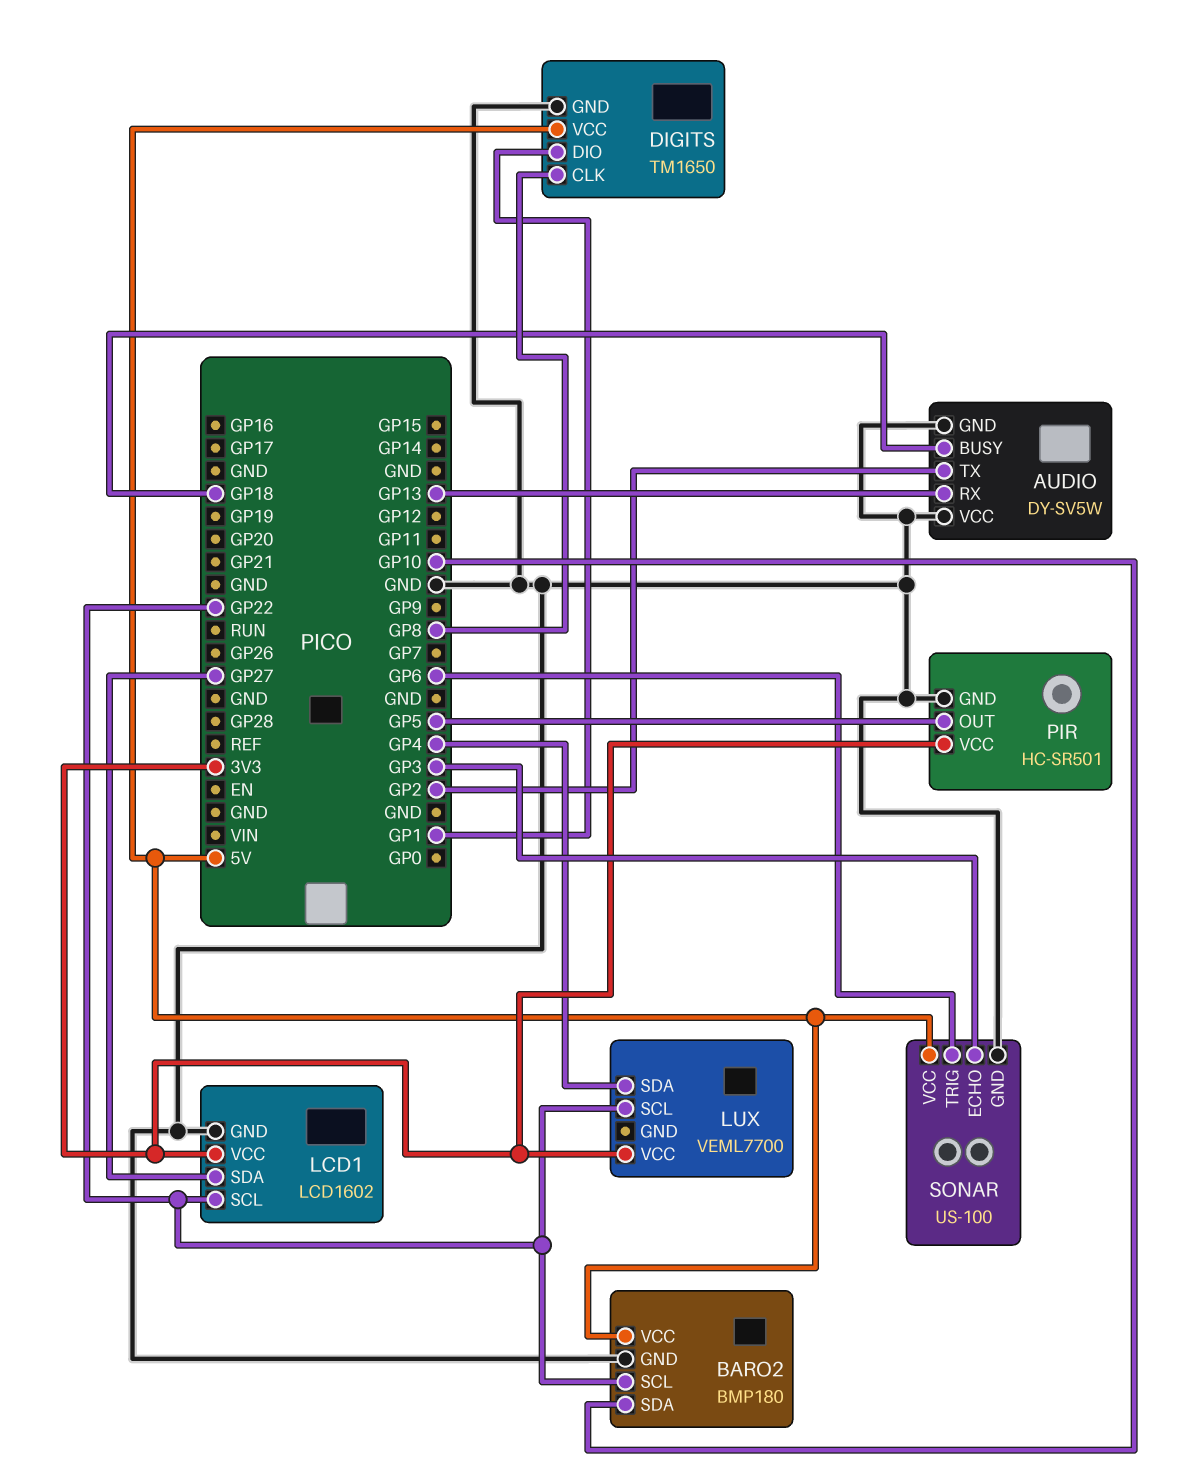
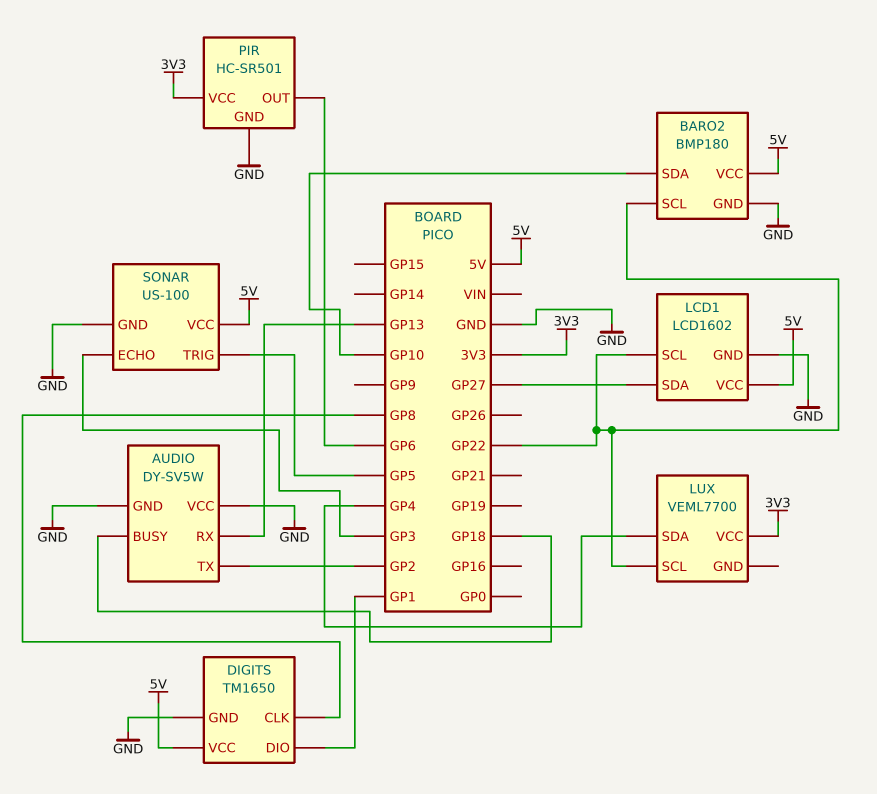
LCD1 pin VCC: 3V3 -> 5V
PIR pin OUT: GP5 -> GP6
SONAR pin TRIG: GP6 -> GP5

